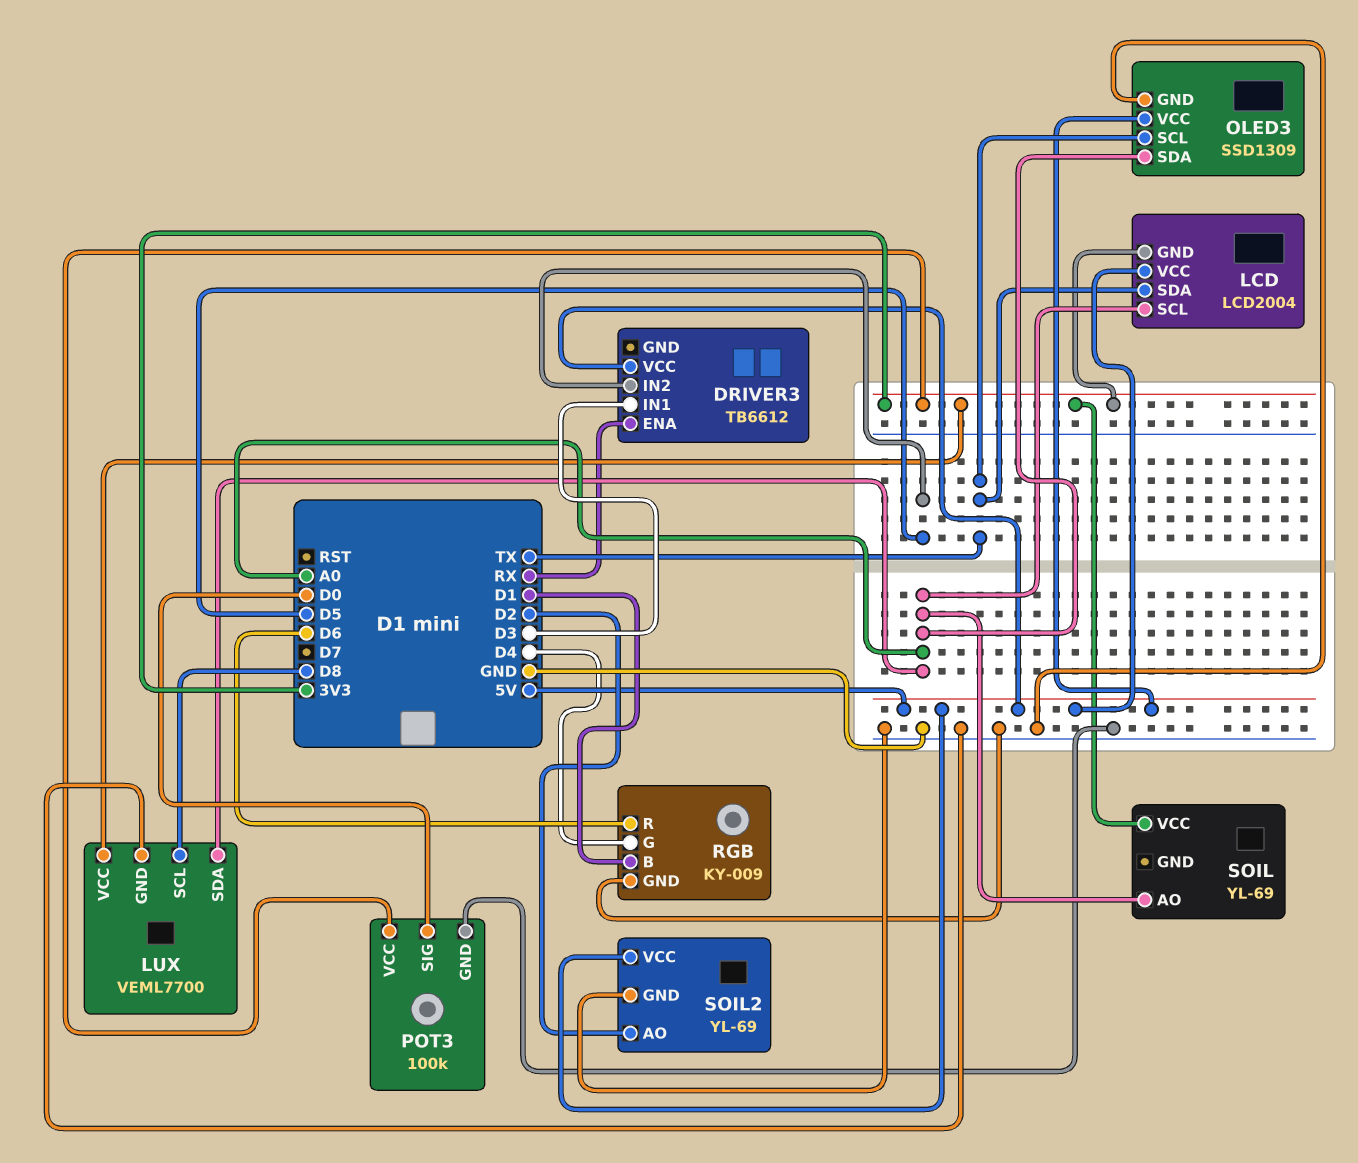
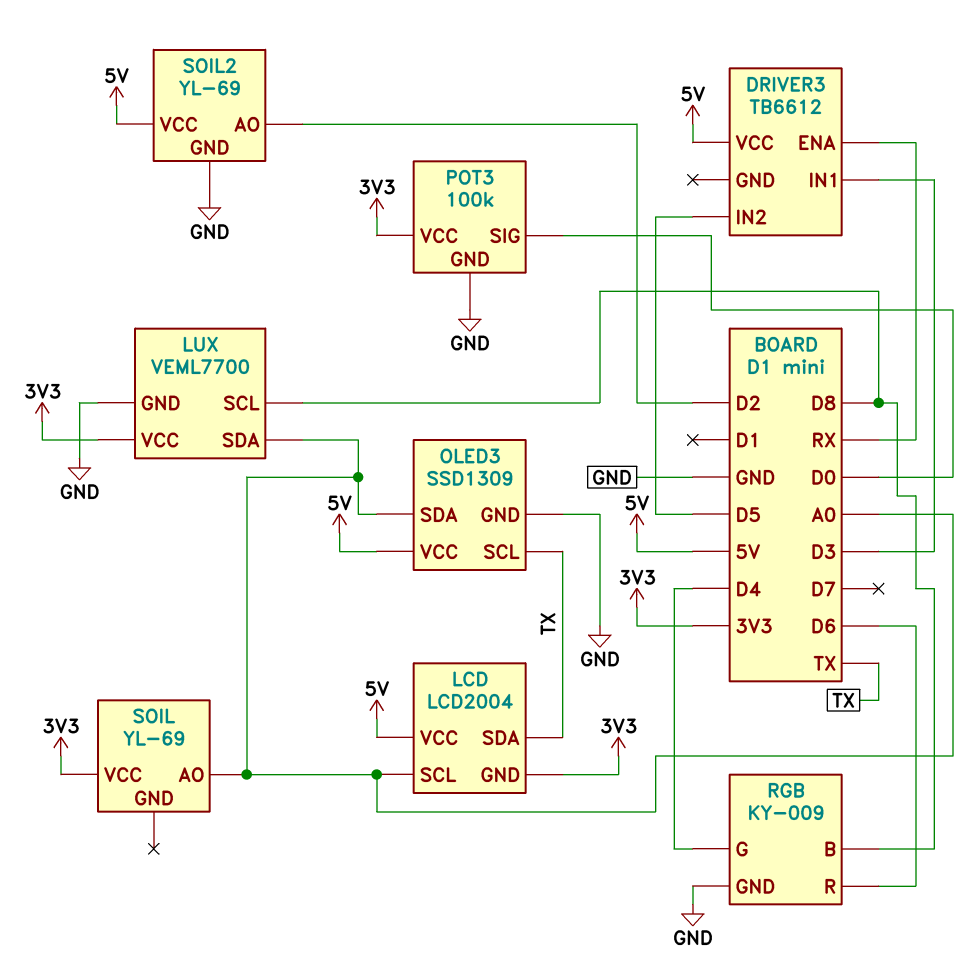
RGB pin B: D1 -> D8

